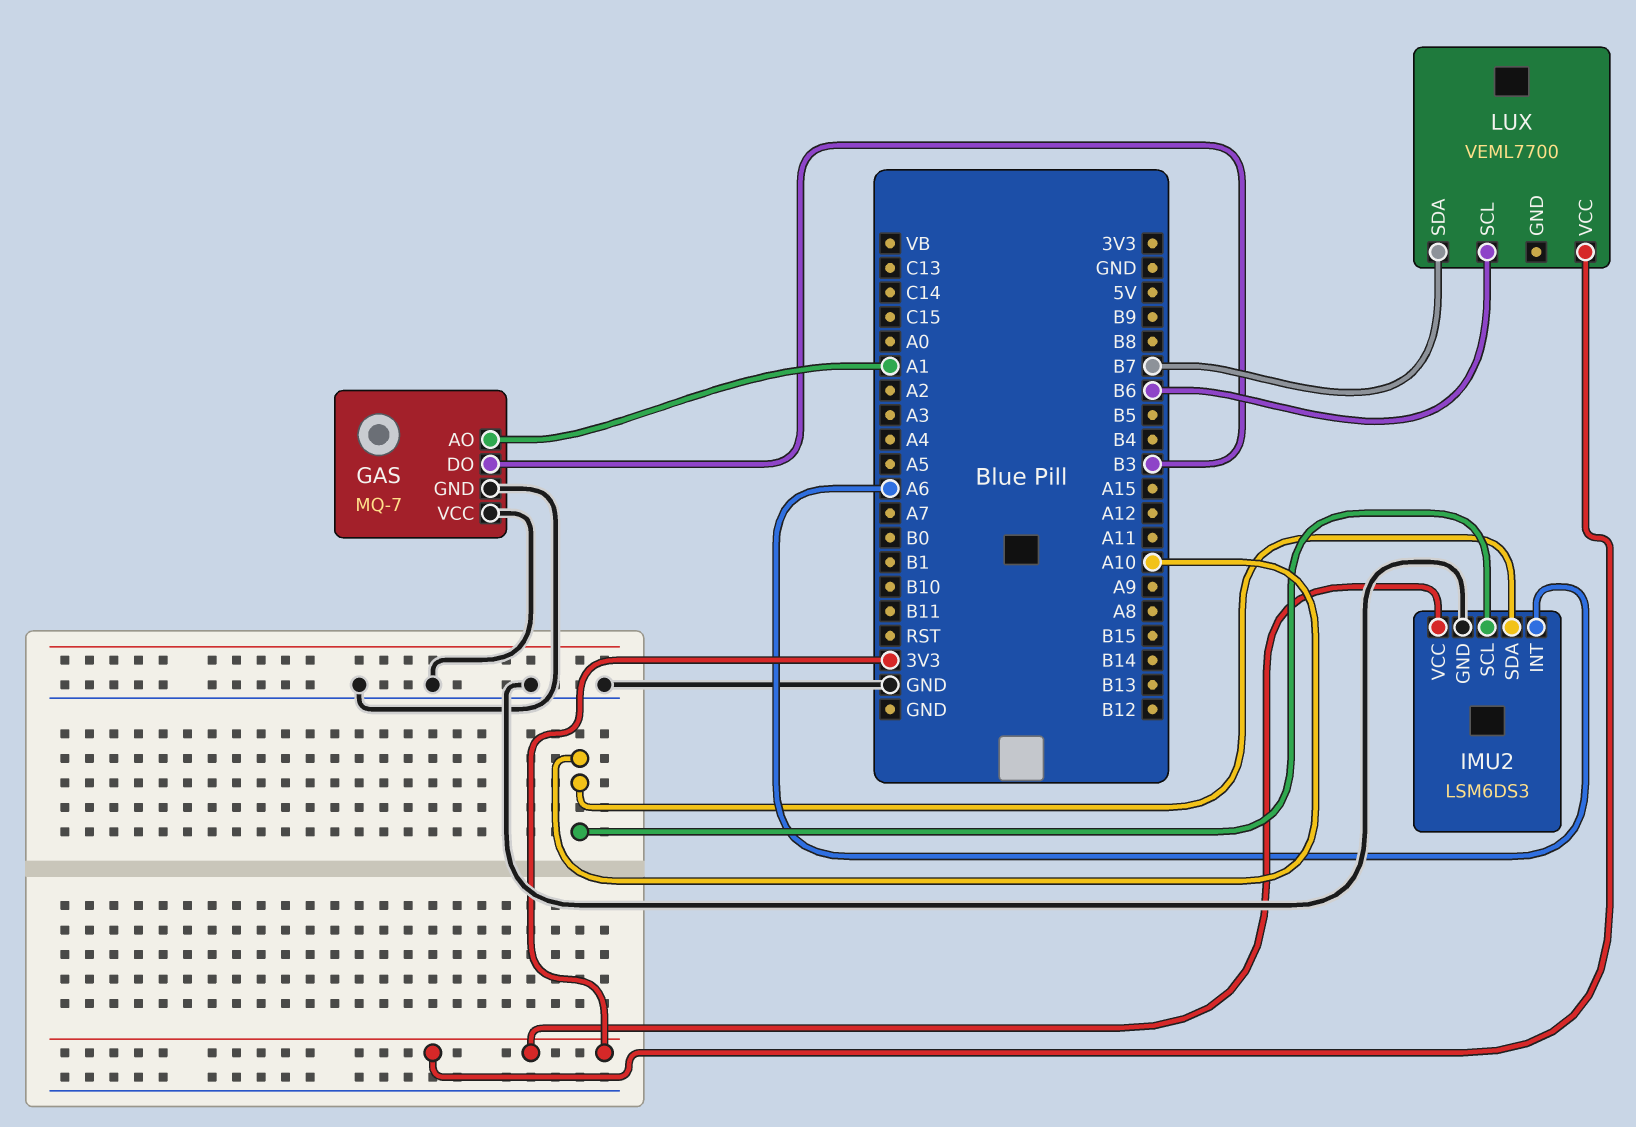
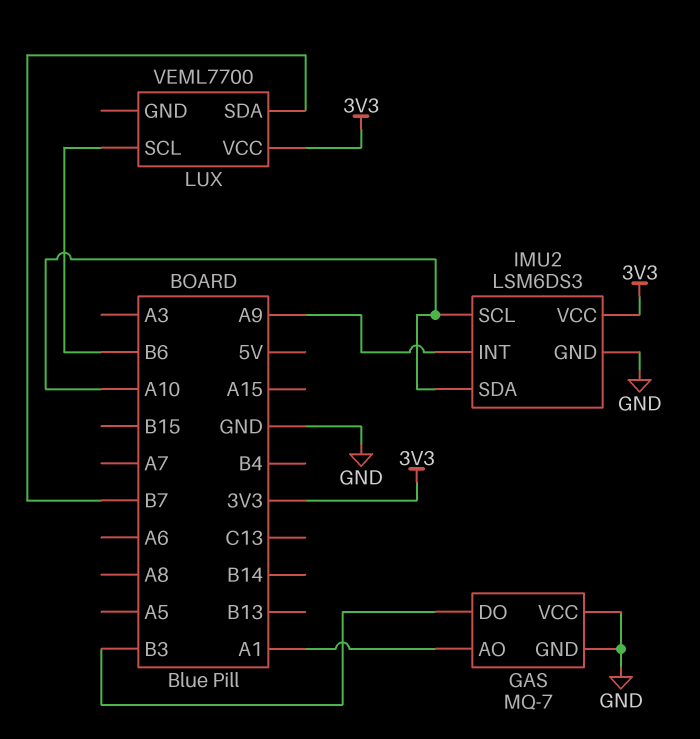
IMU2 pin INT: A6 -> A9

